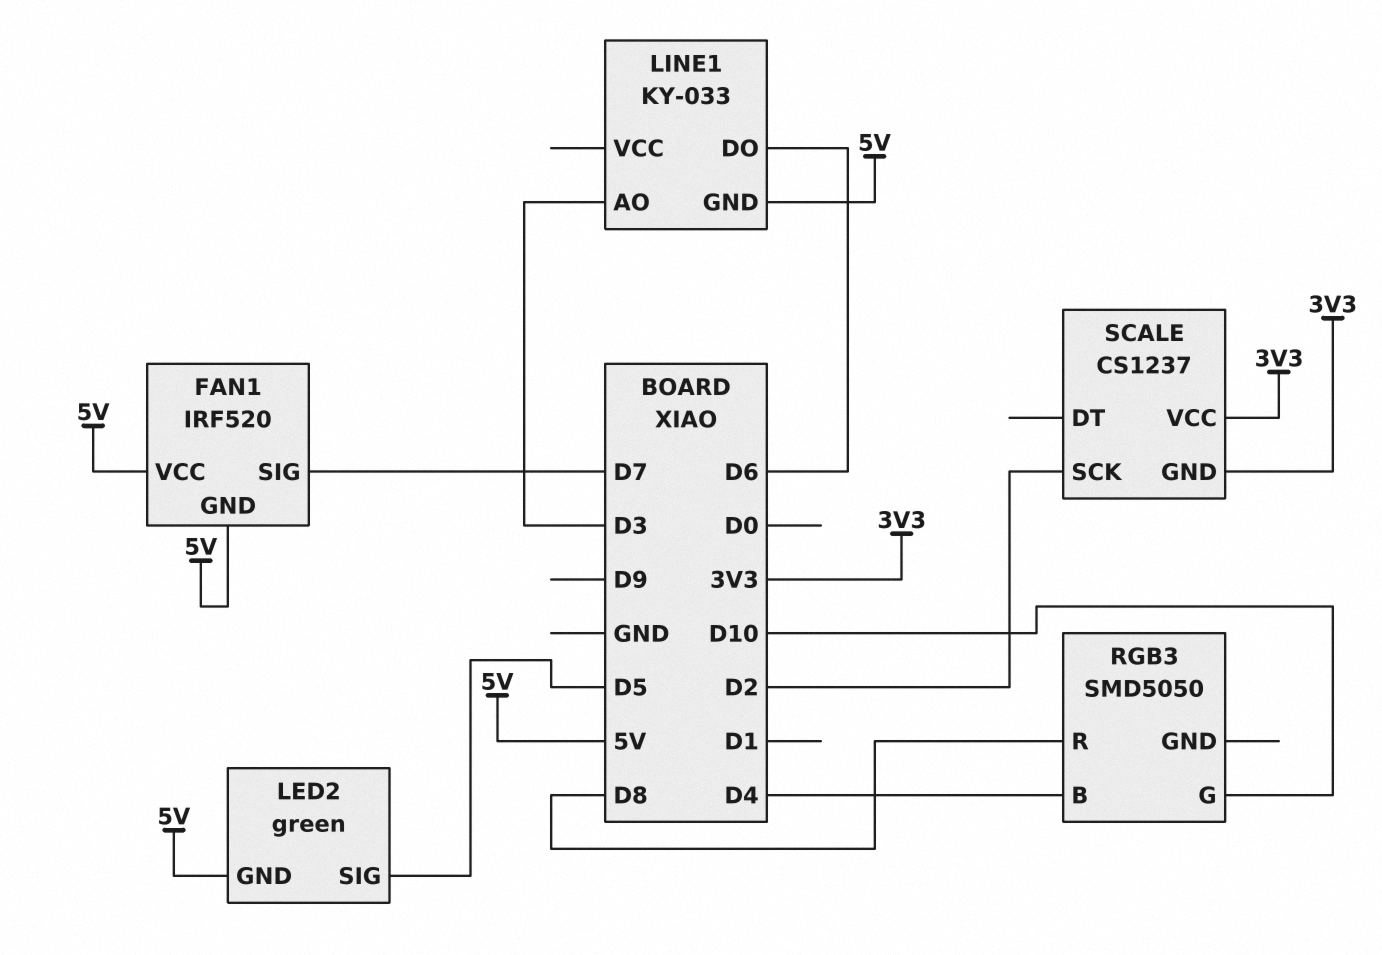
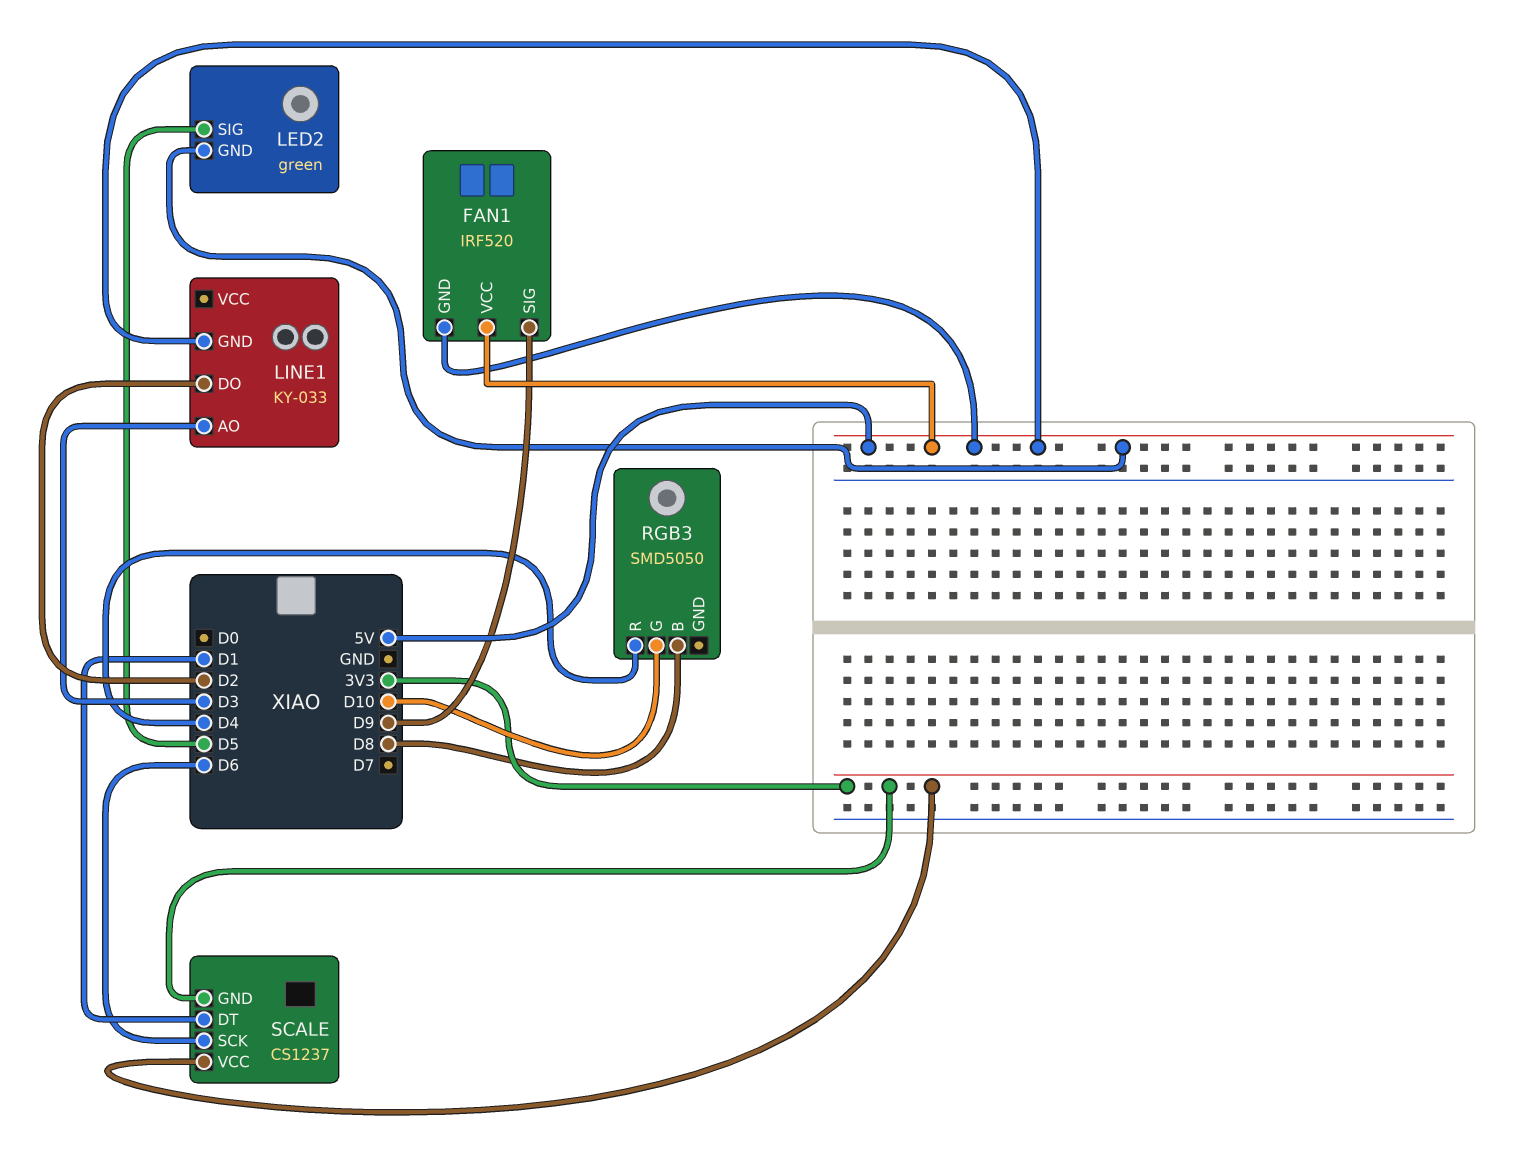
FAN1 pin SIG: D7 -> D9
LINE1 pin DO: D6 -> D2
RGB3 pin B: D4 -> D8
RGB3 pin R: D8 -> D4
SCALE pin DT: none -> D1
SCALE pin SCK: D2 -> D6

